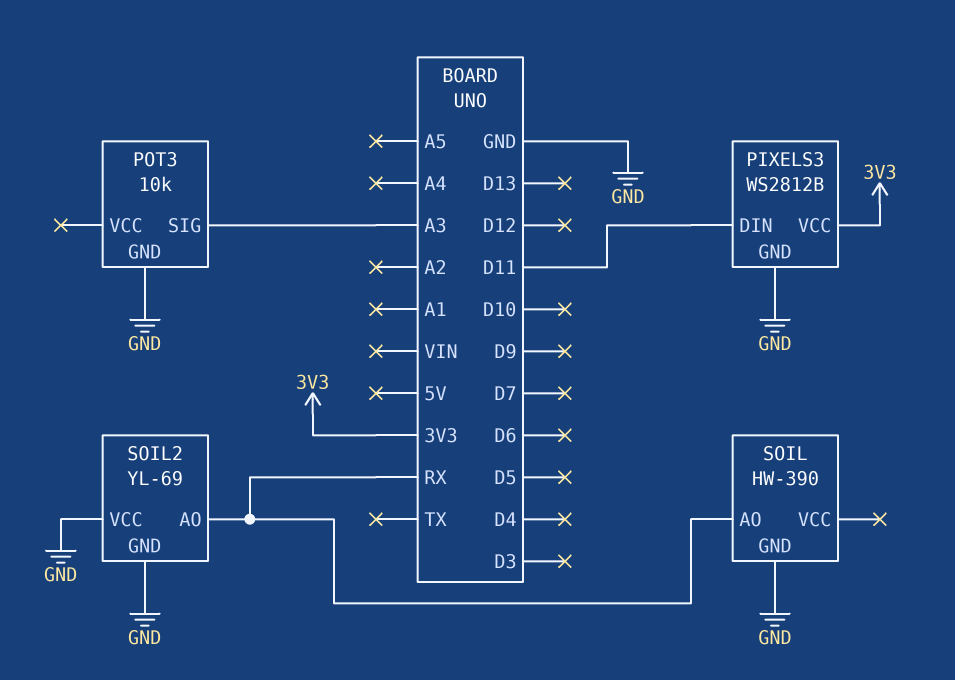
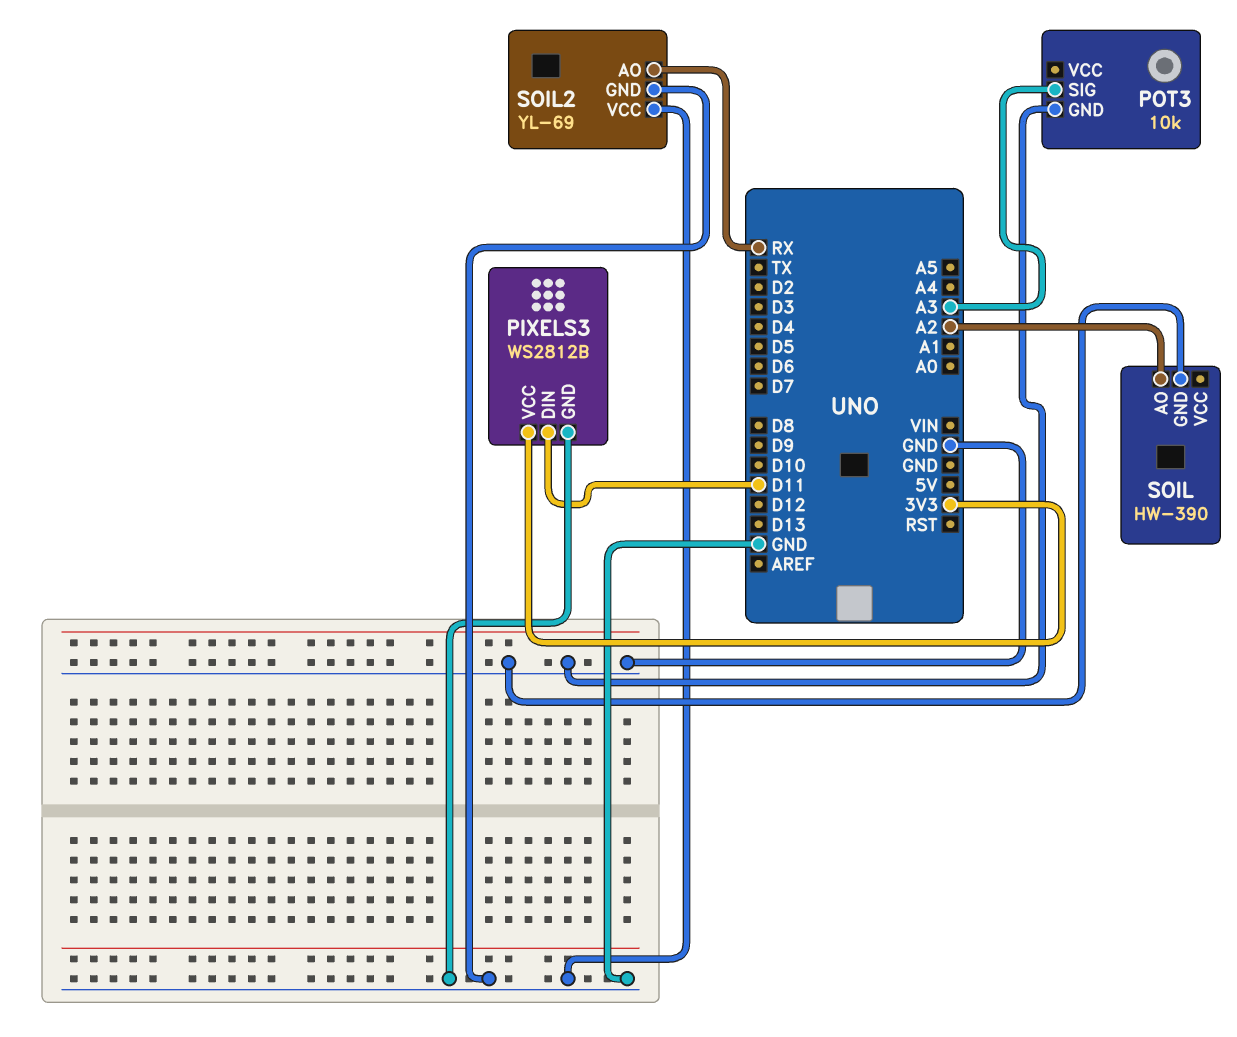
SOIL pin AO: RX -> A2

